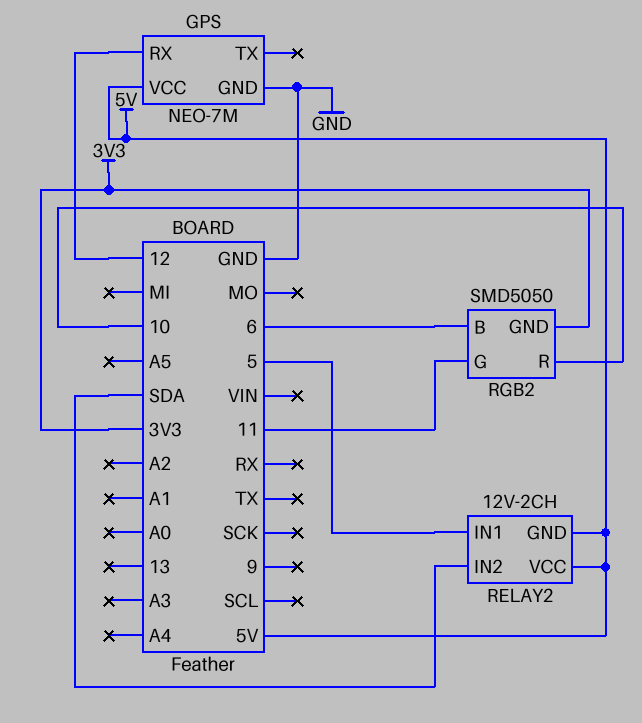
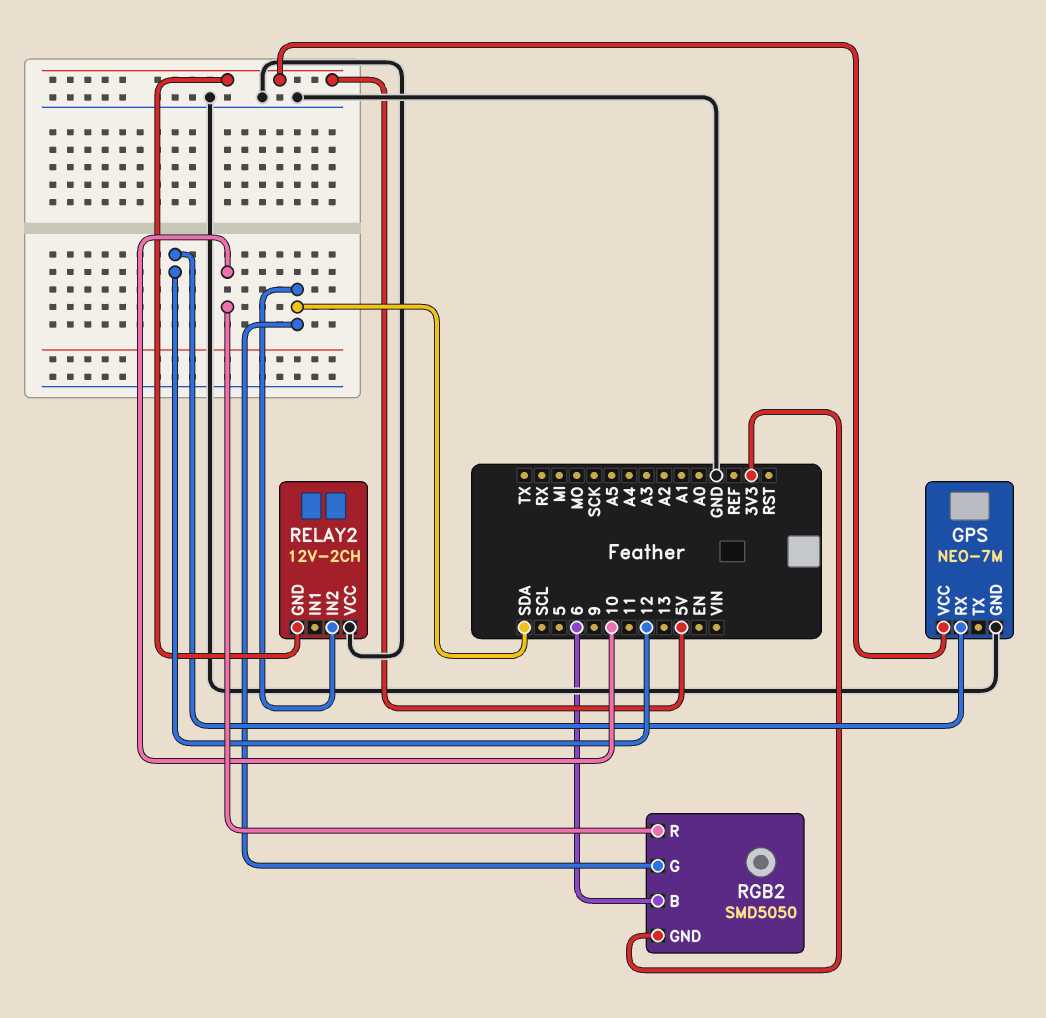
RELAY2 pin IN1: 5 -> none
RELAY2 pin VCC: 5V -> GND
RGB2 pin G: 11 -> SDA

